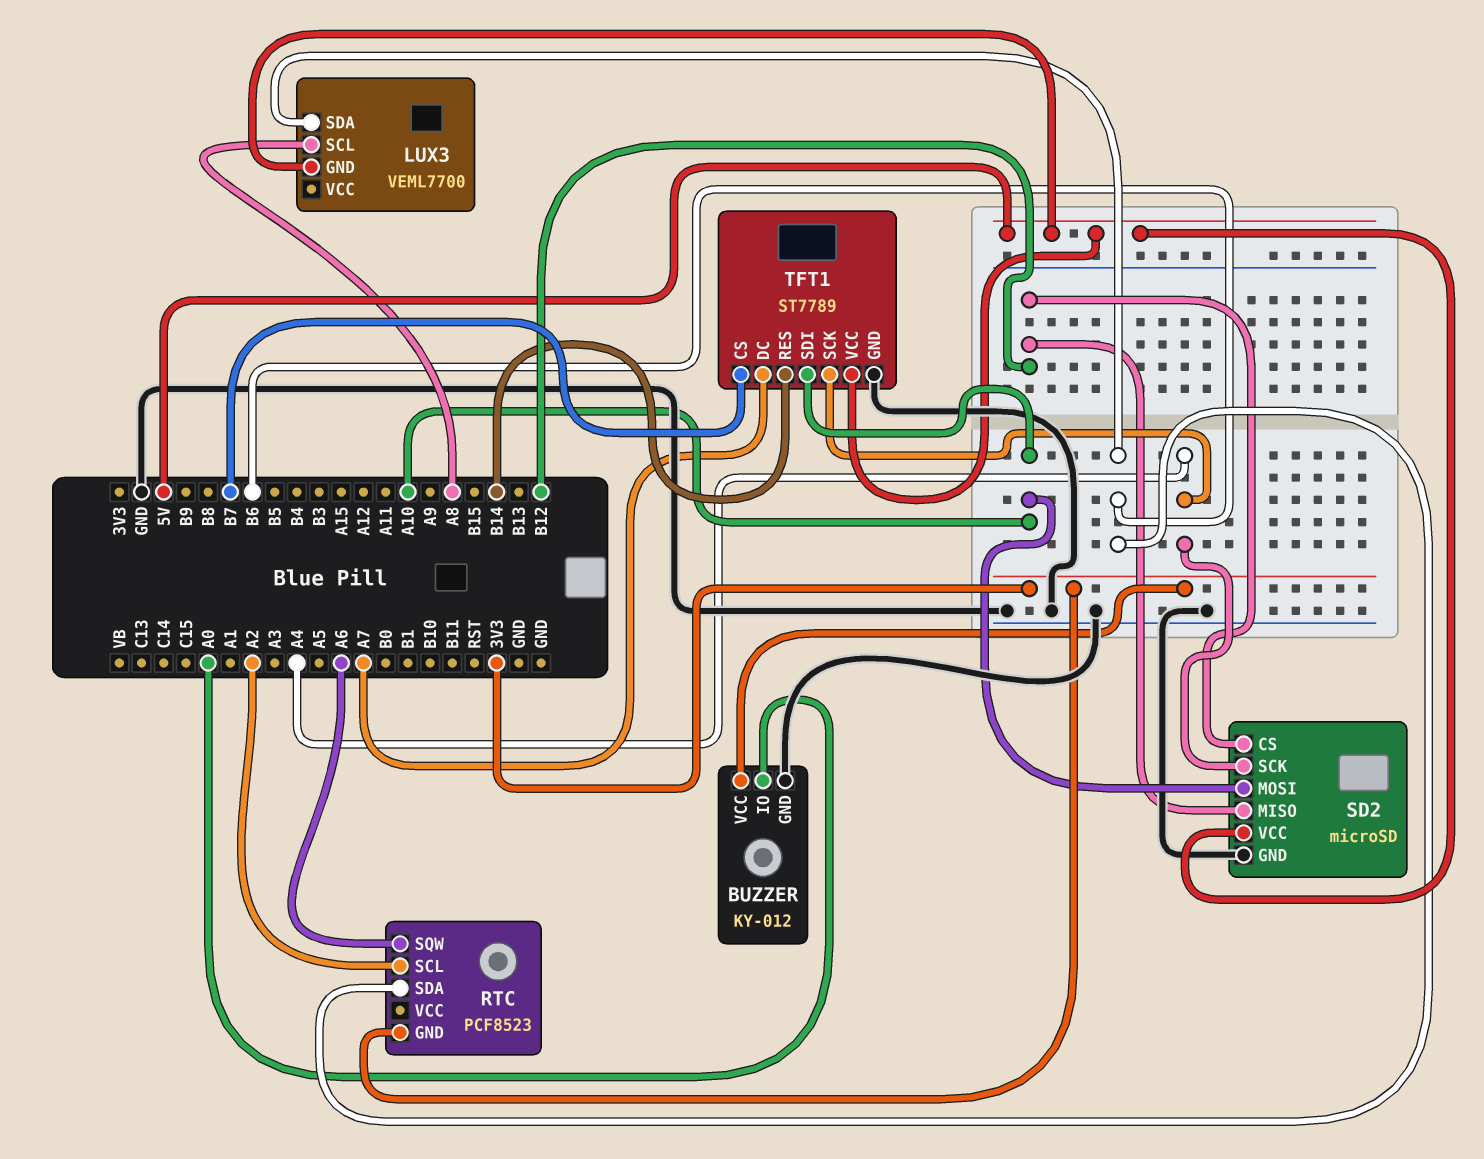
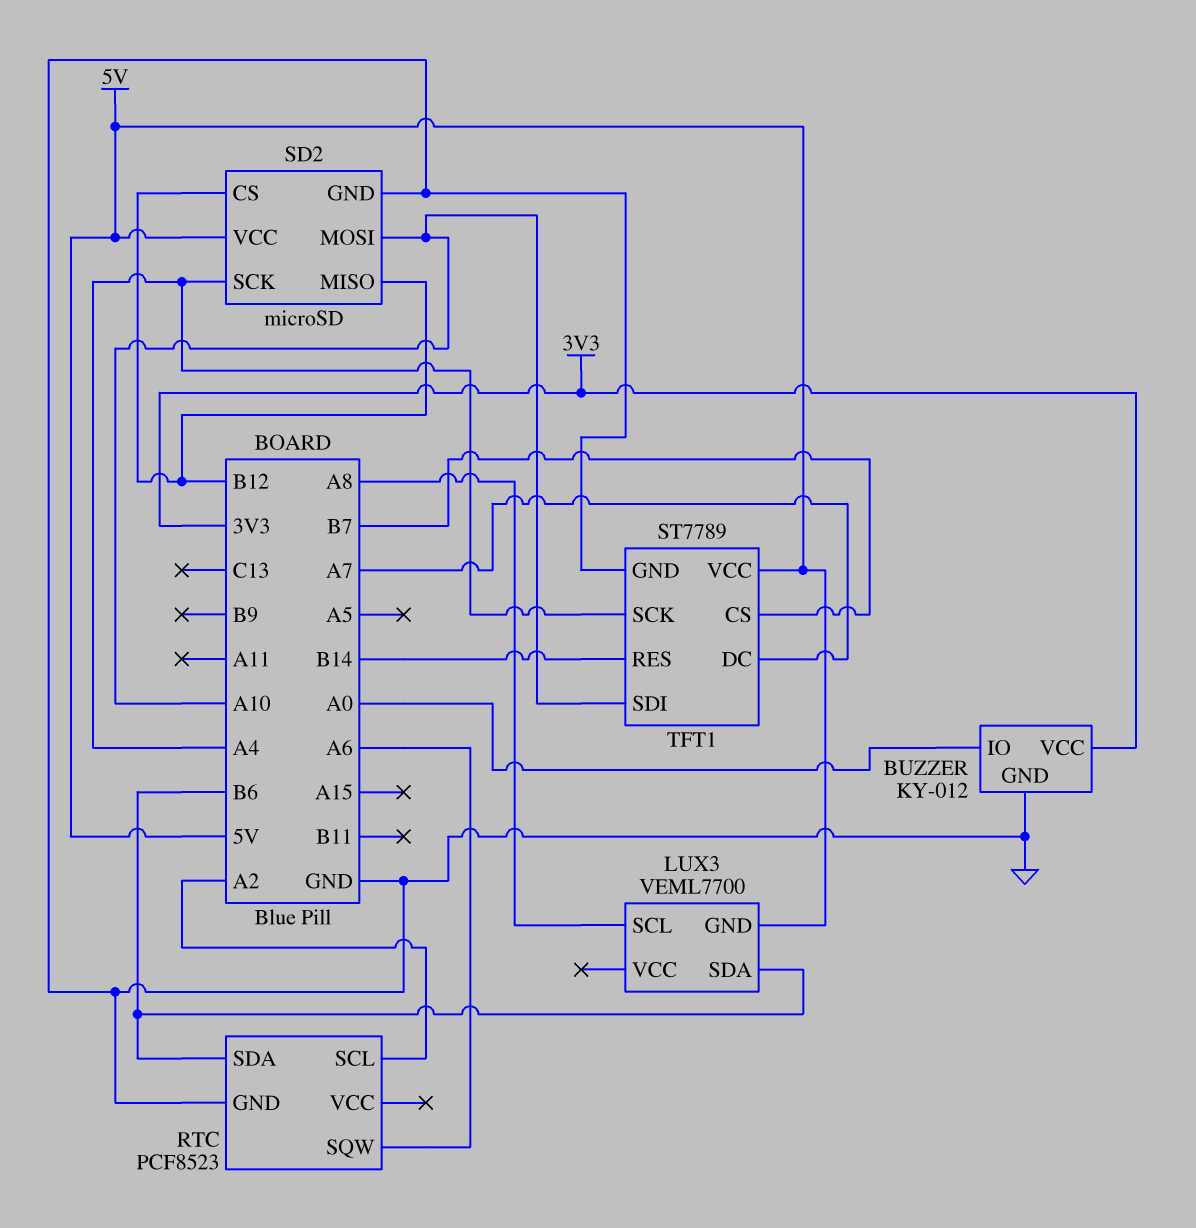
RTC pin GND: 3V3 -> GND

